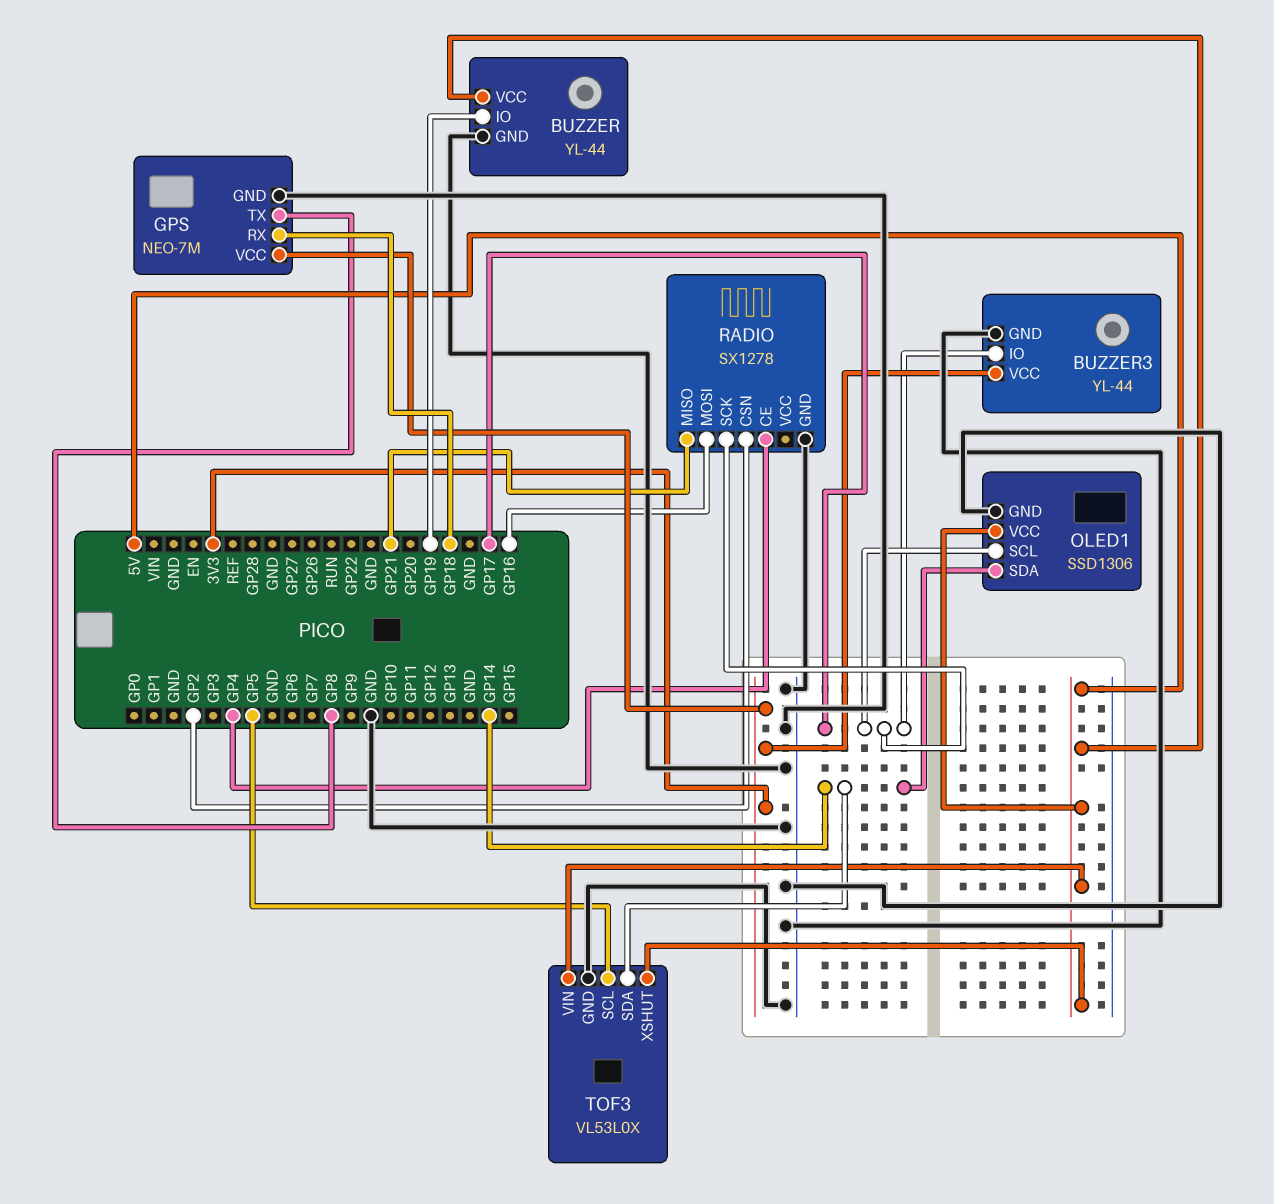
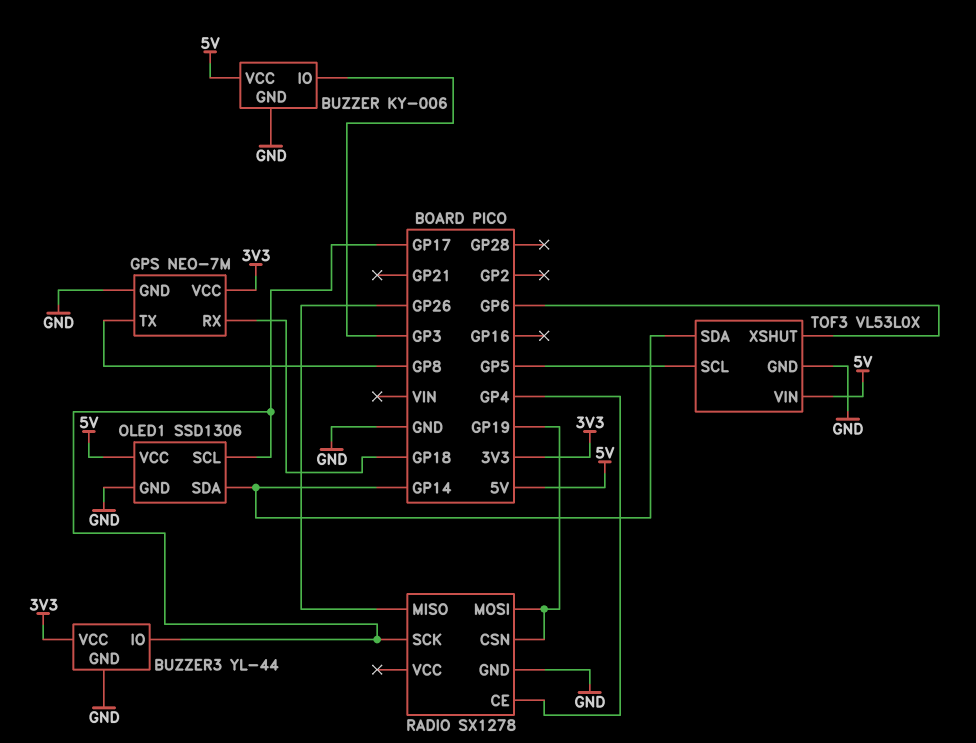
BUZZER: YL-44 -> KY-006
BUZZER pin IO: GP19 -> GP3
RADIO pin CSN: GP2 -> GP19
RADIO pin MISO: GP21 -> GP26
RADIO pin MOSI: GP16 -> GP19
TOF3 pin XSHUT: 5V -> GP6

